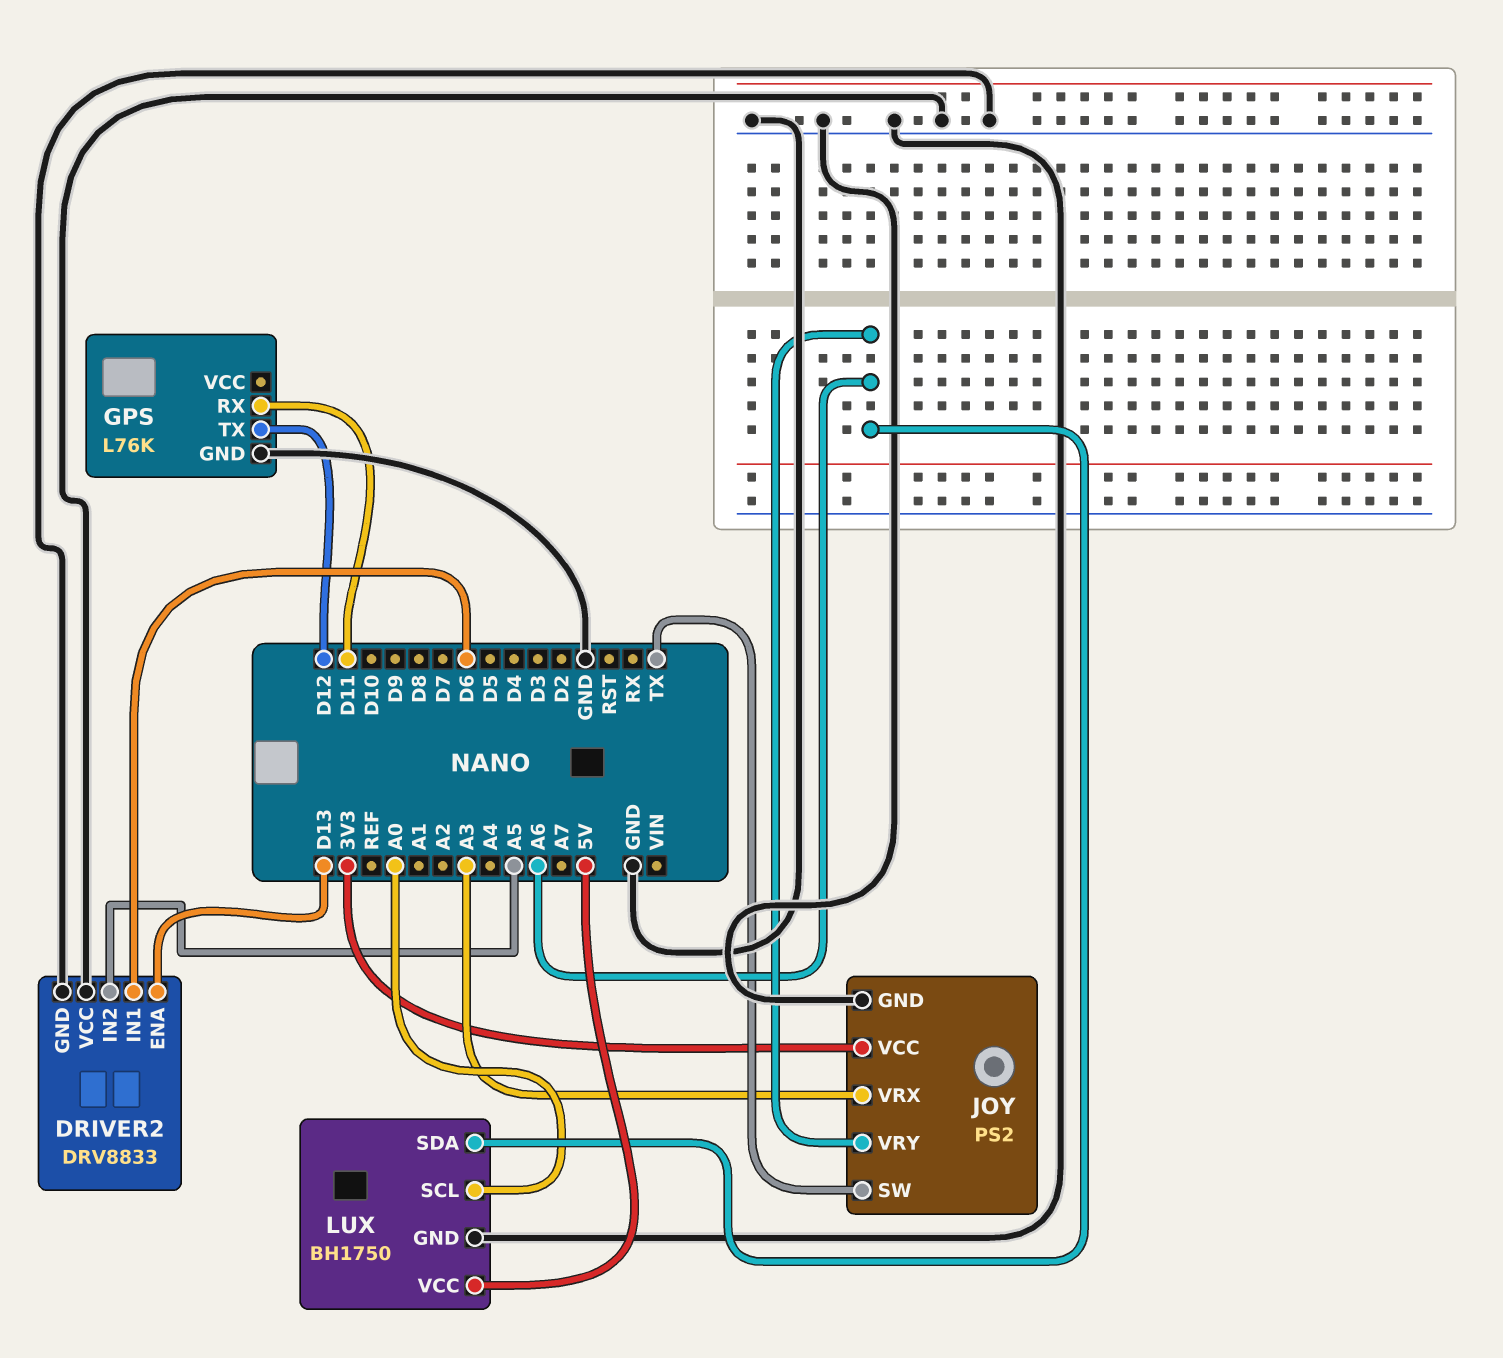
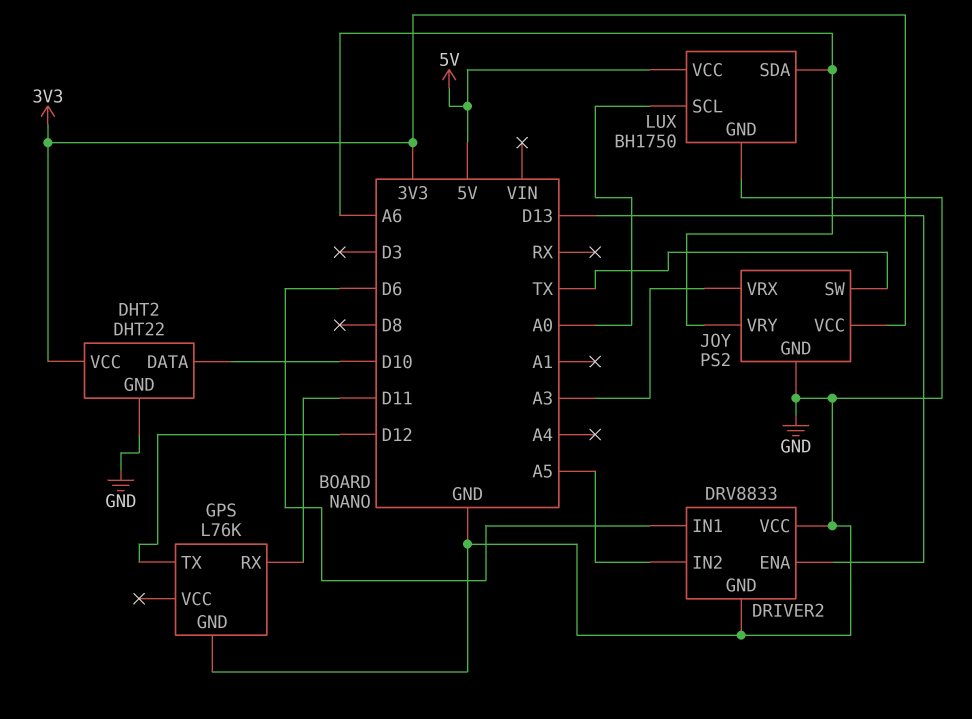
DHT2: none -> DHT22
DHT2 pin DATA: none -> D10
DHT2 pin GND: none -> GND
DHT2 pin VCC: none -> 3V3

